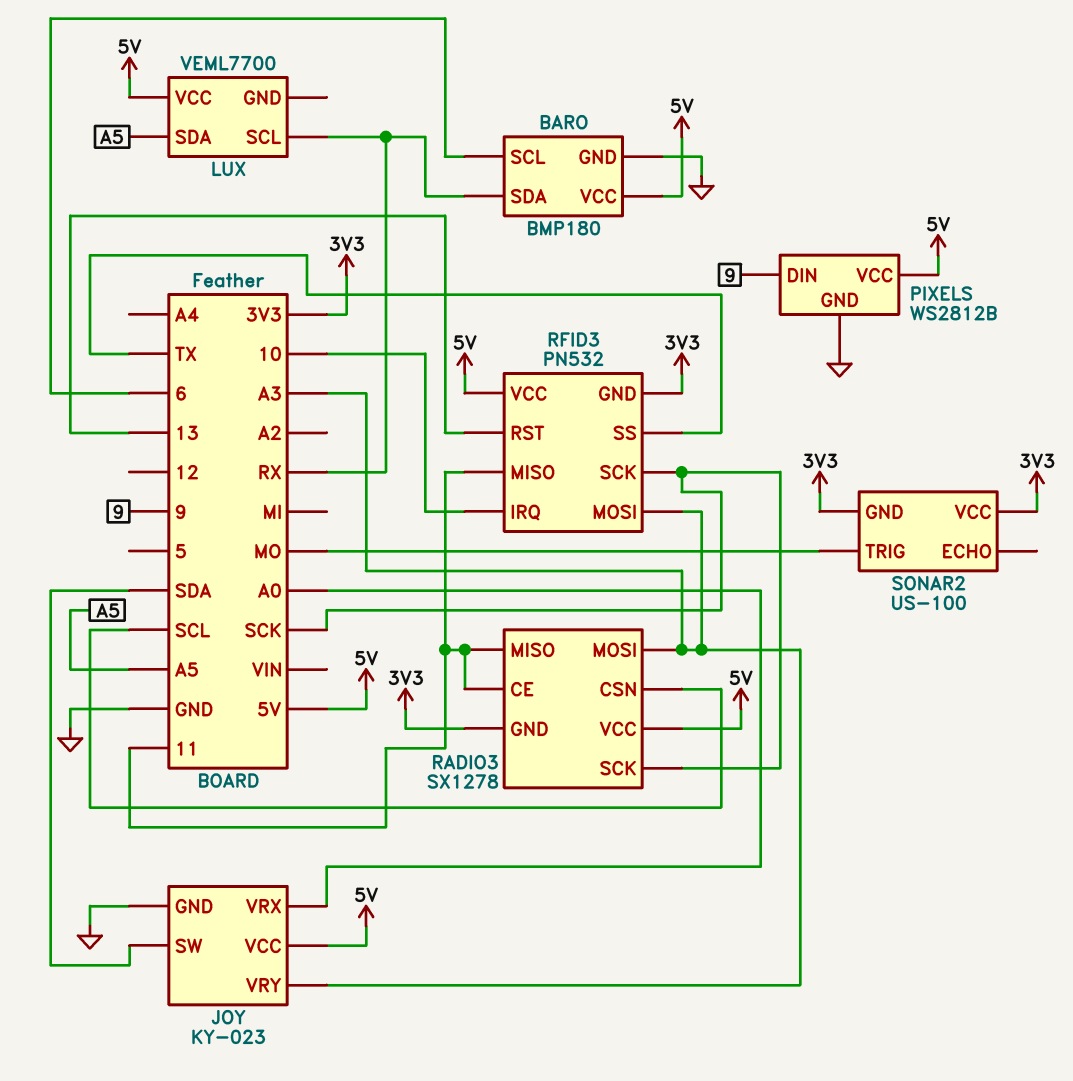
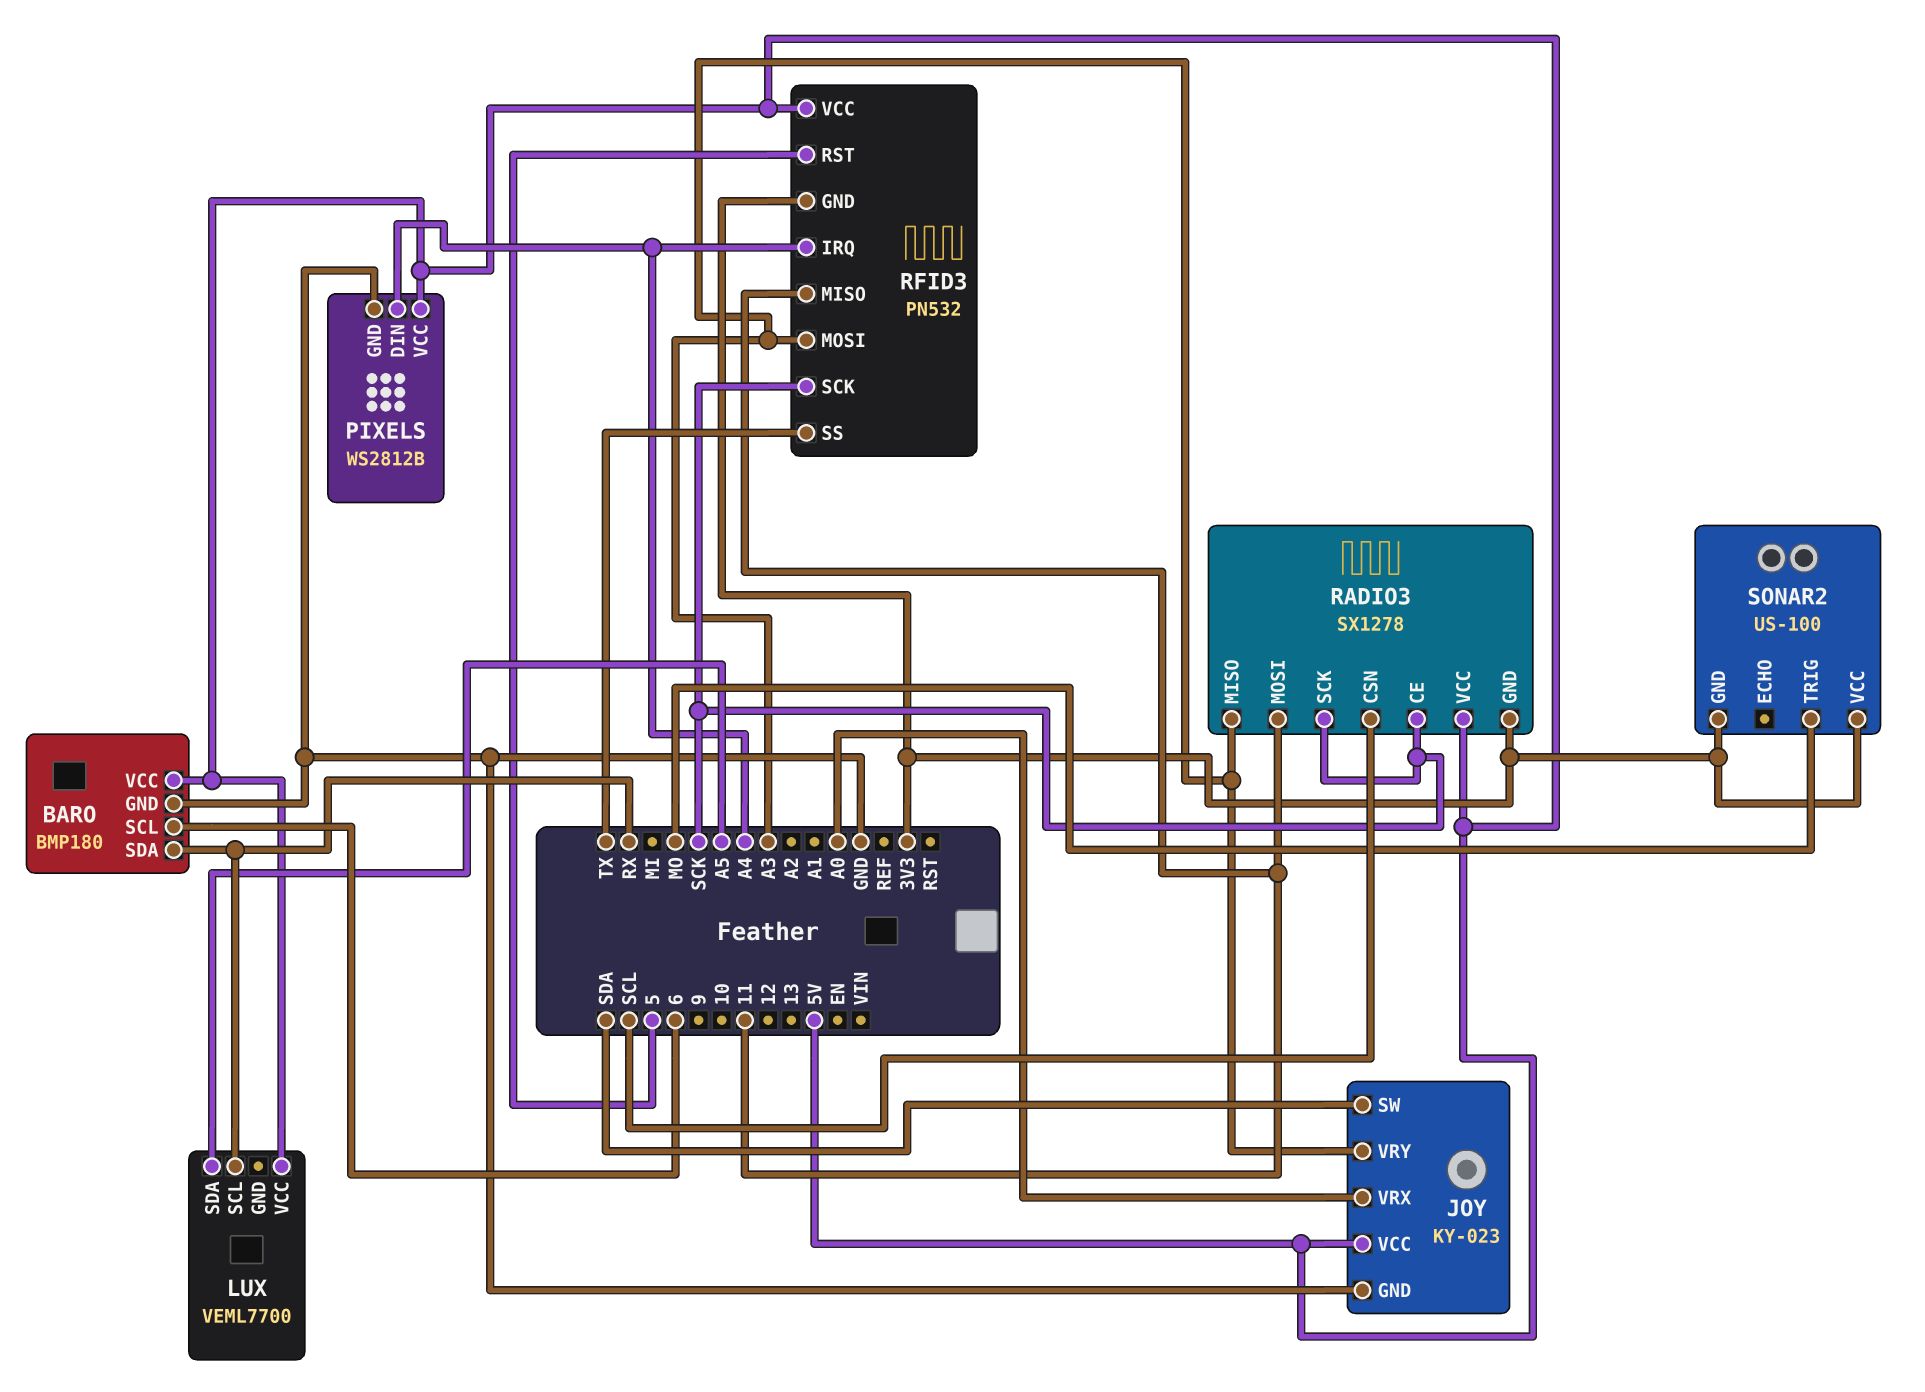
PIXELS pin DIN: 9 -> A4
RADIO3 pin CE: 11 -> SCK
RADIO3 pin MISO: 11 -> A3
RADIO3 pin MOSI: A3 -> 11
RFID3 pin IRQ: 10 -> A4
RFID3 pin RST: 13 -> 5

